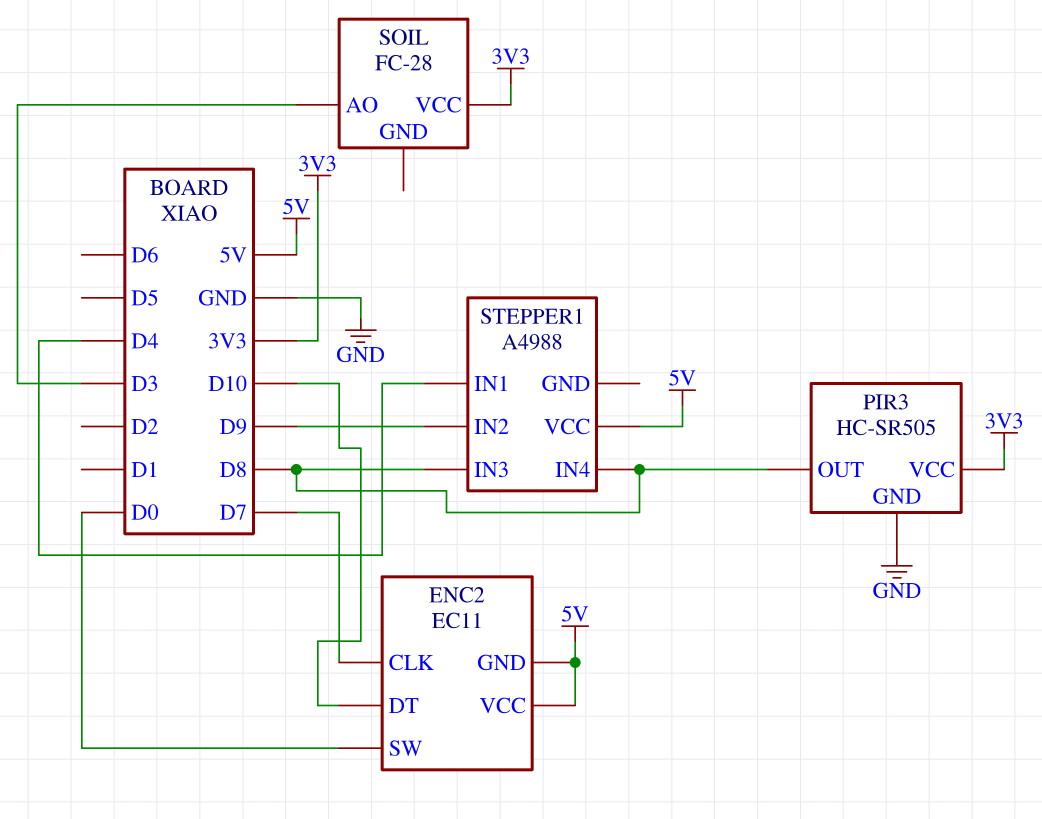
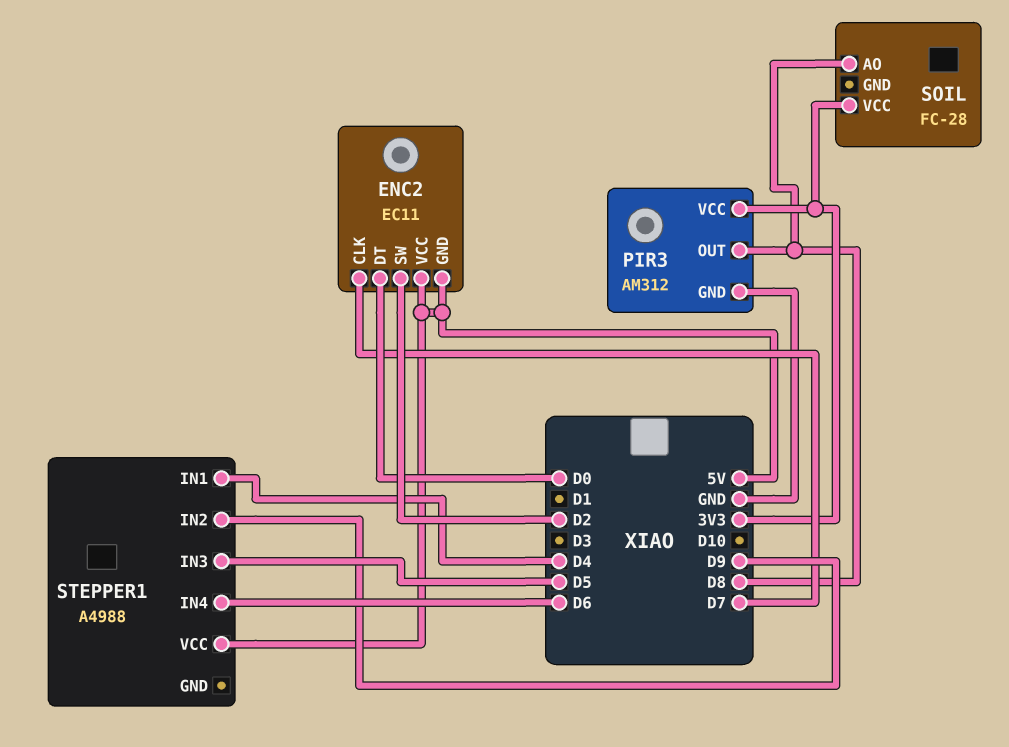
ENC2 pin DT: D10 -> D0
ENC2 pin SW: D0 -> D2
PIR3: HC-SR505 -> AM312
SOIL pin AO: D3 -> D8
STEPPER1 pin IN3: D8 -> D5
STEPPER1 pin IN4: D8 -> D6

